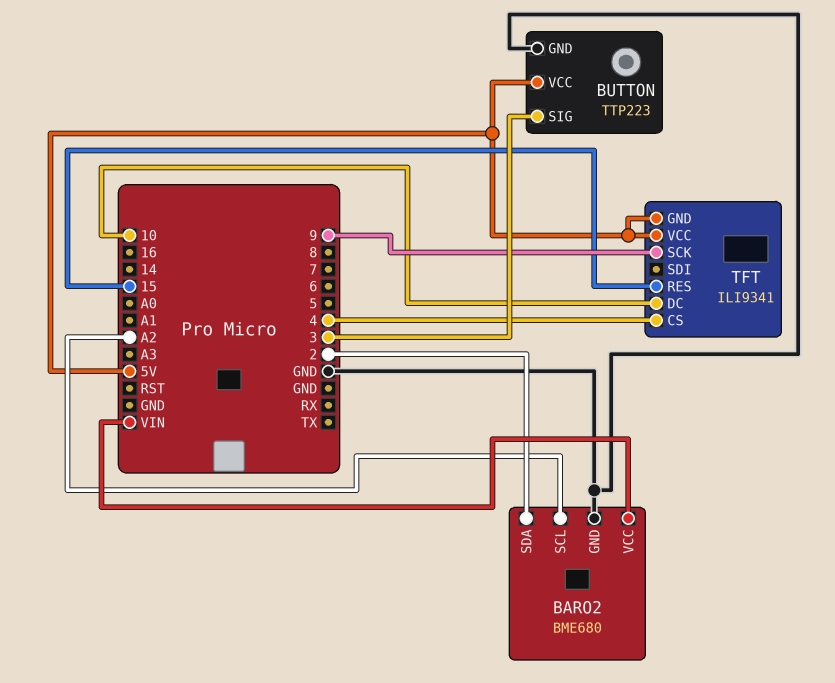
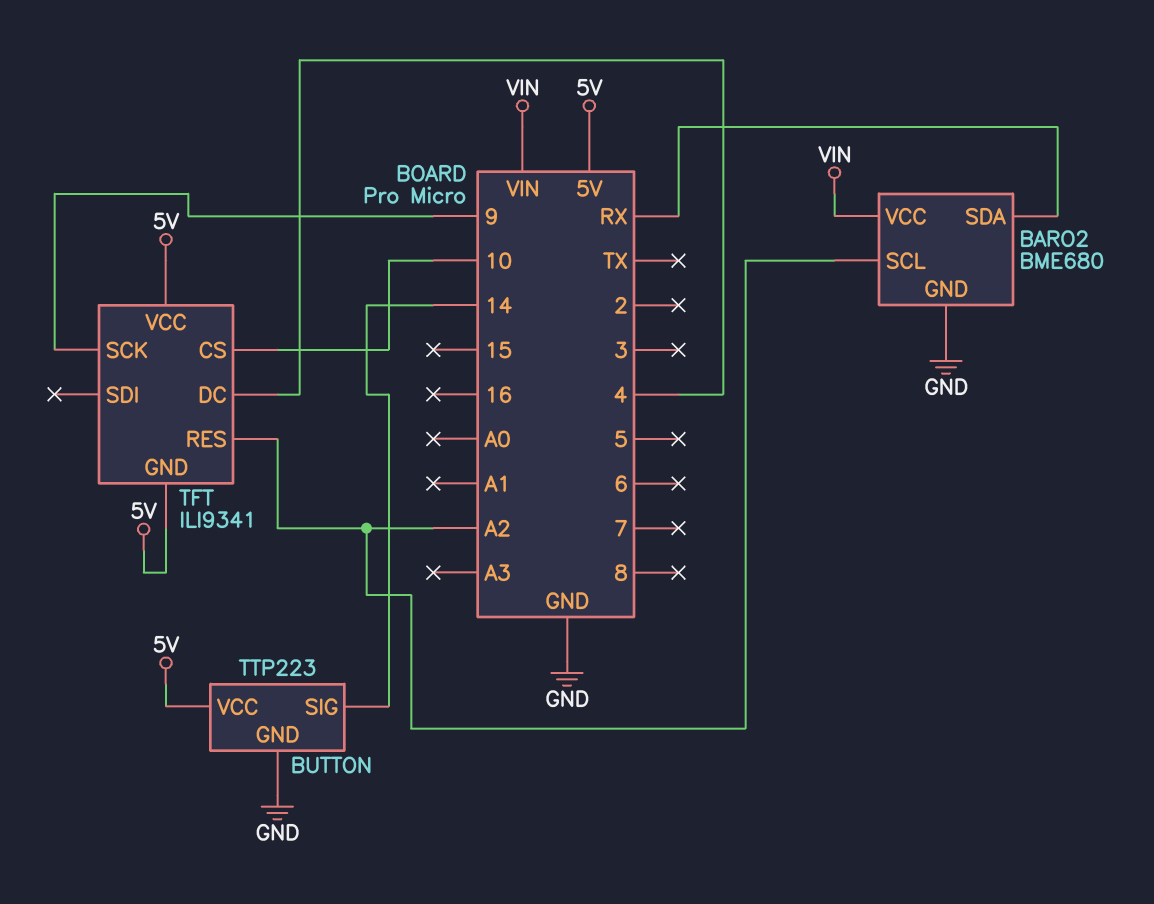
BARO2 pin SDA: 2 -> RX
BUTTON pin SIG: 3 -> 14
TFT pin CS: 4 -> 10
TFT pin DC: 10 -> 4
TFT pin RES: 15 -> A2

